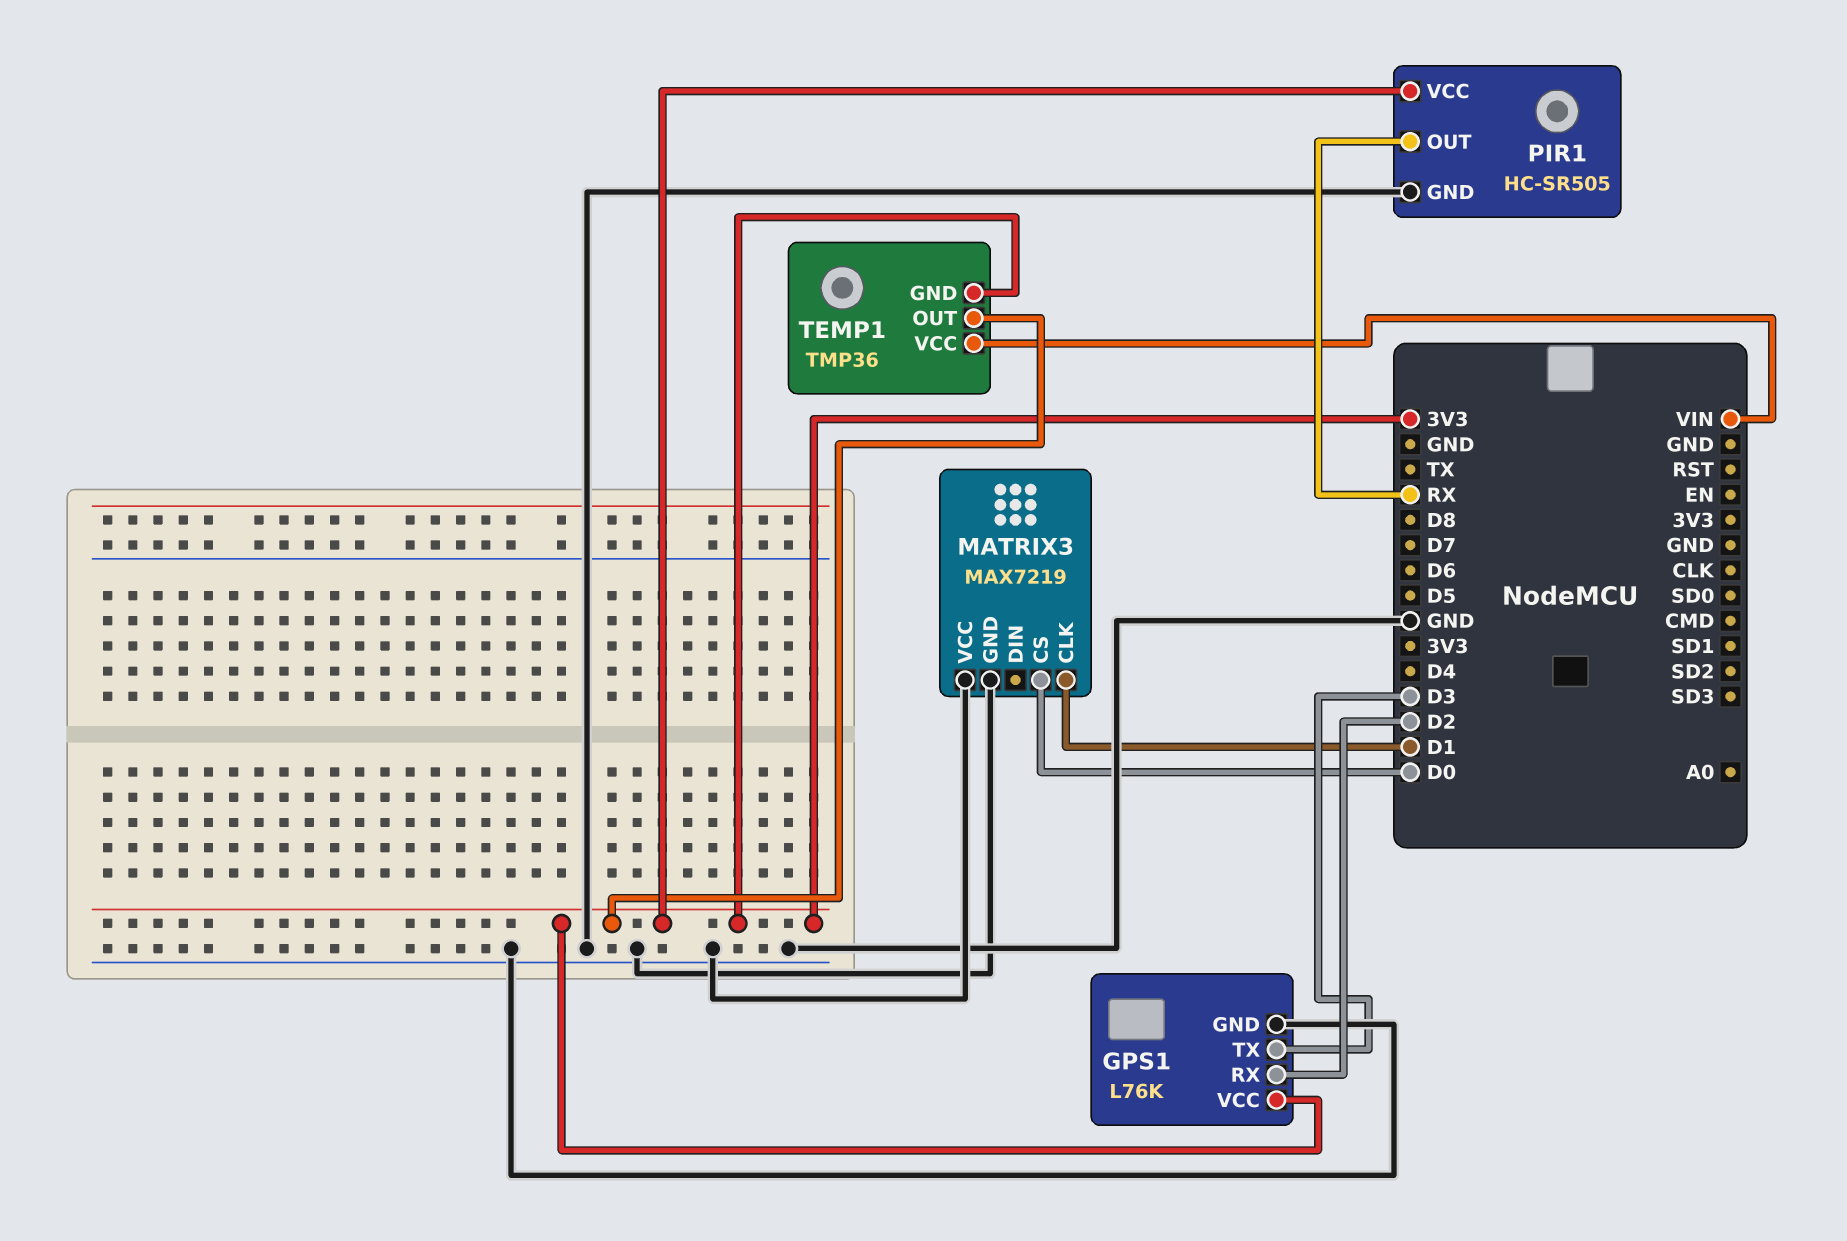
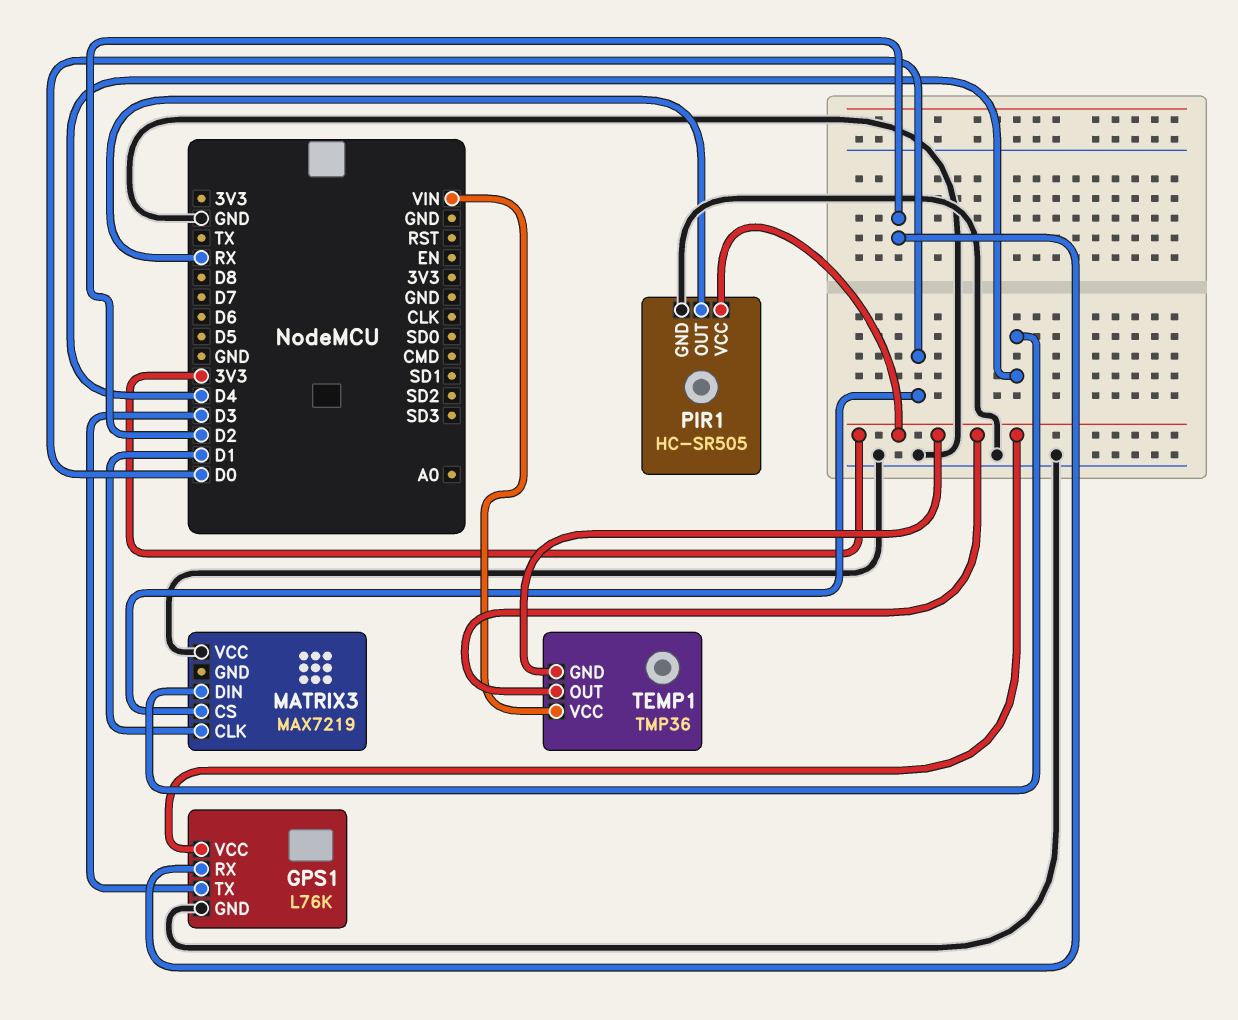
MATRIX3 pin DIN: none -> D4
MATRIX3 pin GND: GND -> none

